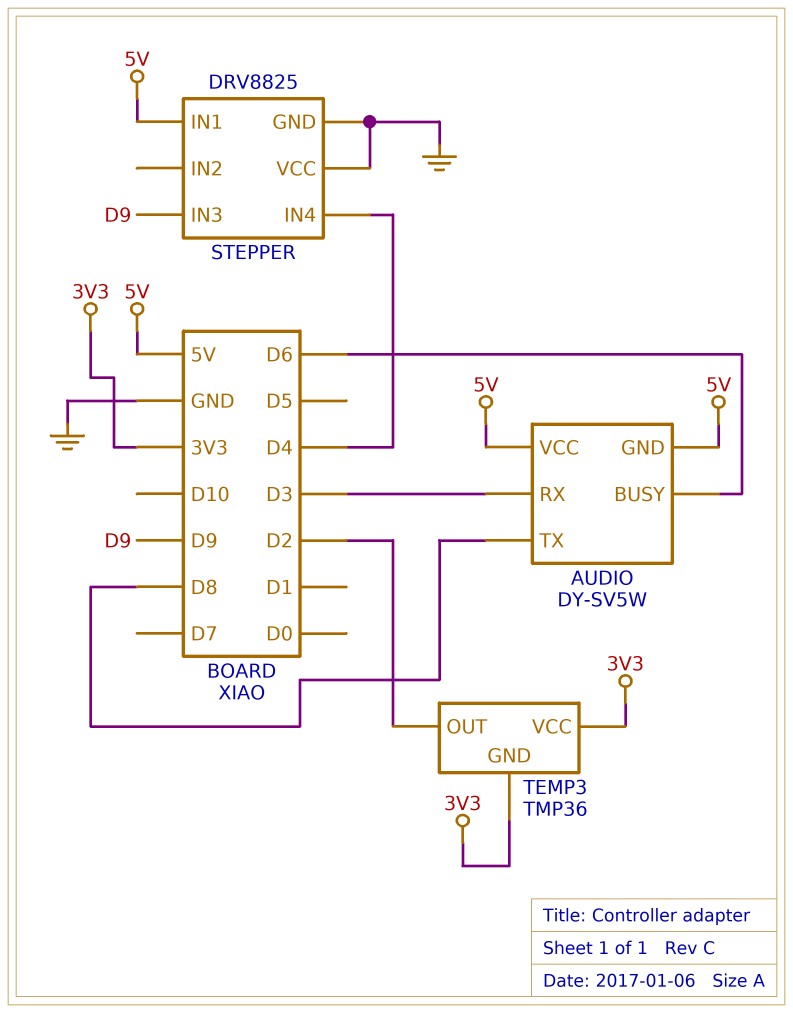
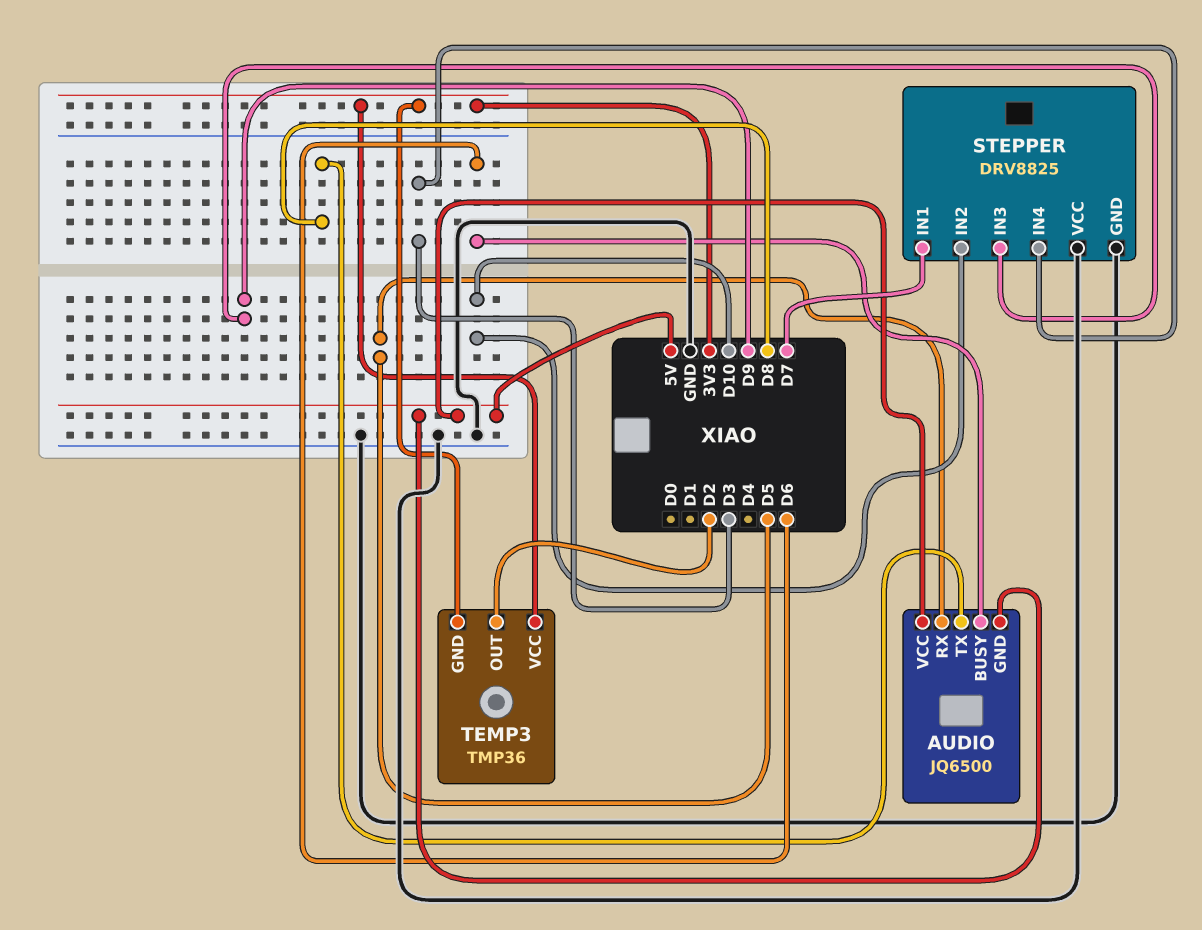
AUDIO: DY-SV5W -> JQ6500
AUDIO pin RX: D3 -> D5
STEPPER pin IN1: 5V -> D7
STEPPER pin IN2: none -> D10
STEPPER pin IN4: D4 -> D3

